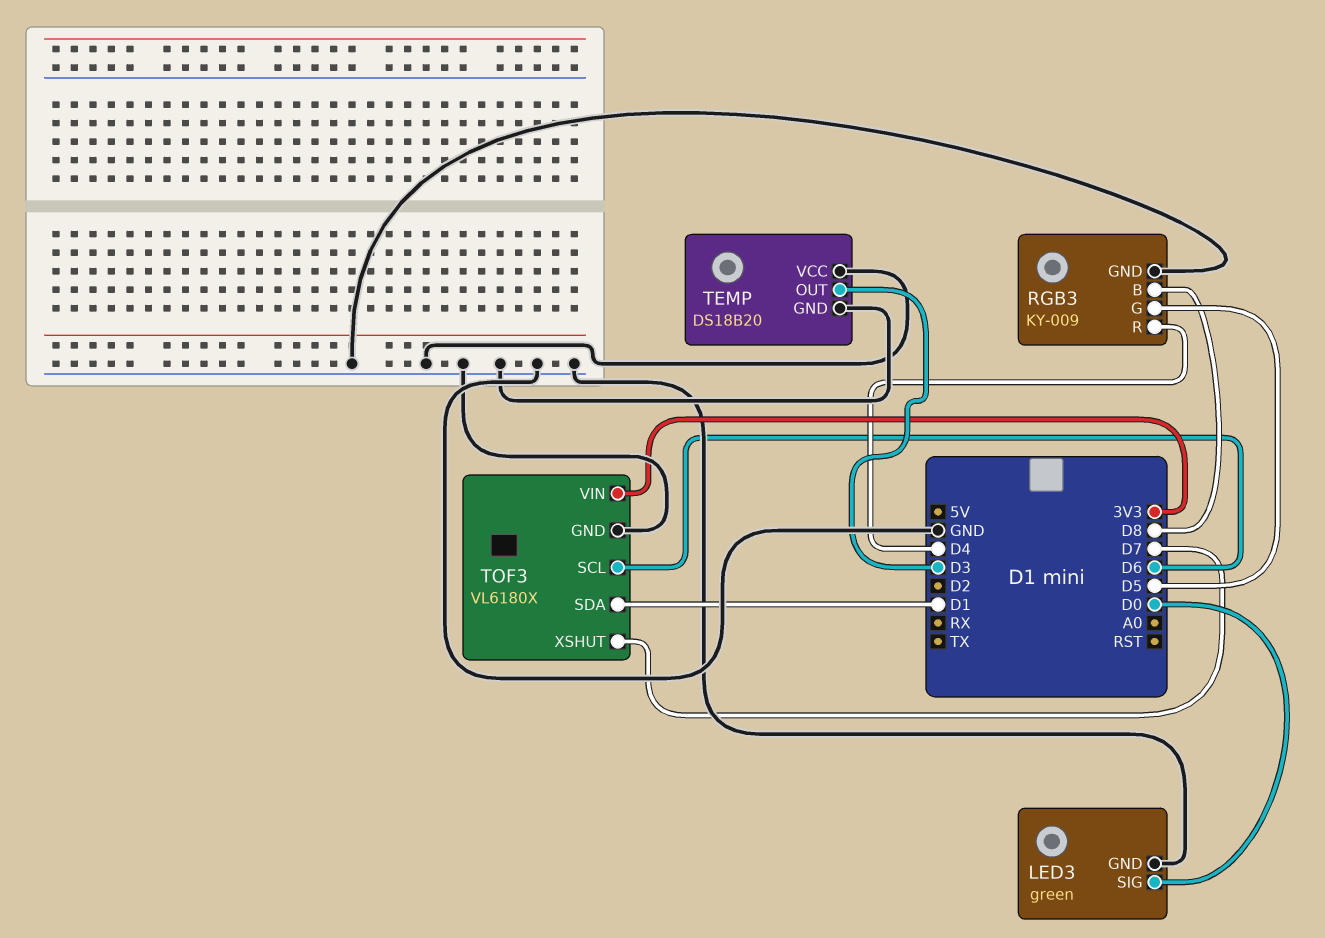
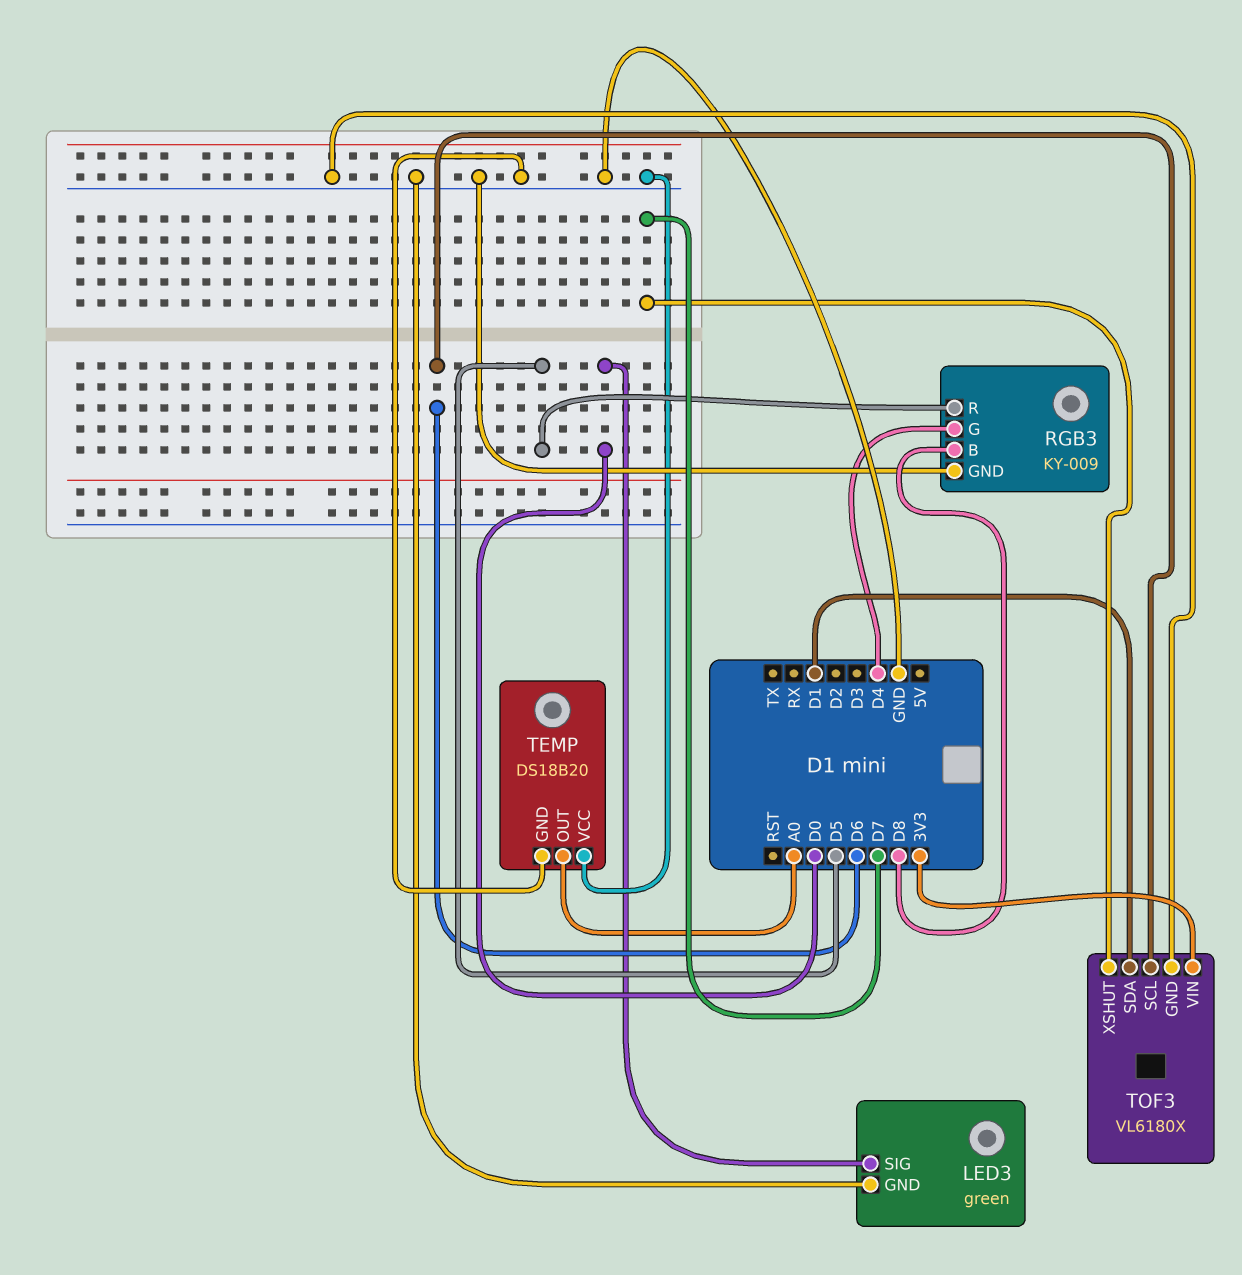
RGB3 pin G: D5 -> D4
RGB3 pin R: D4 -> D5
TEMP pin OUT: D3 -> A0

